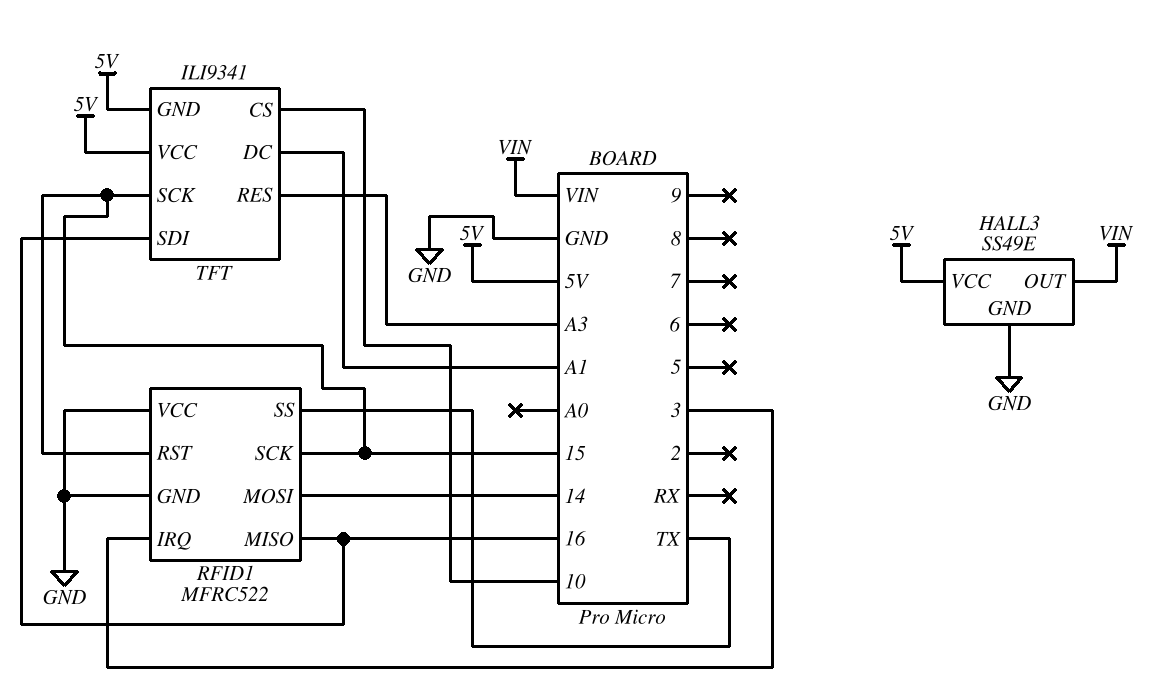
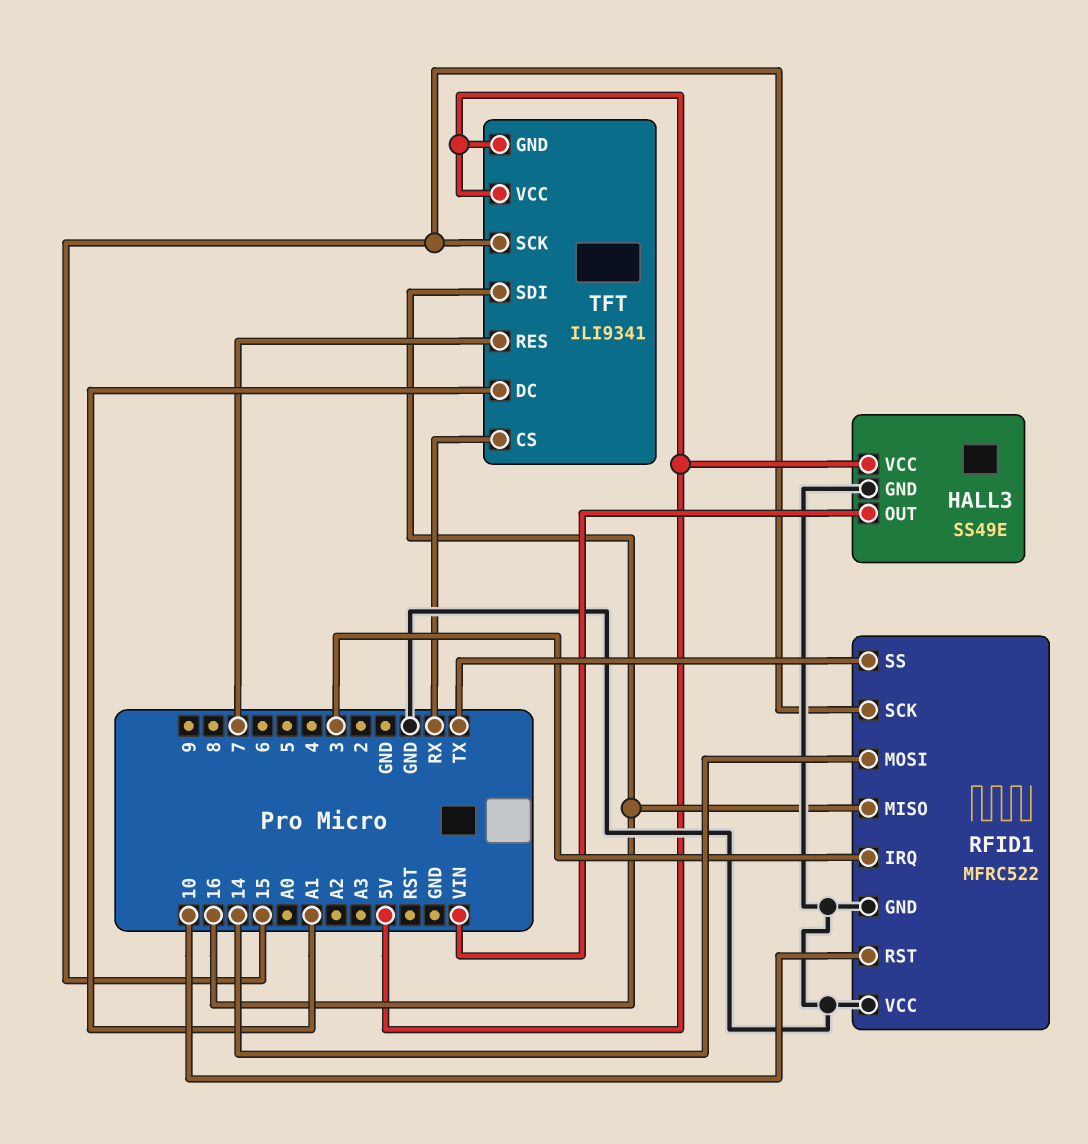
RFID1 pin RST: 15 -> 10
TFT pin CS: 10 -> RX
TFT pin RES: A3 -> 7

